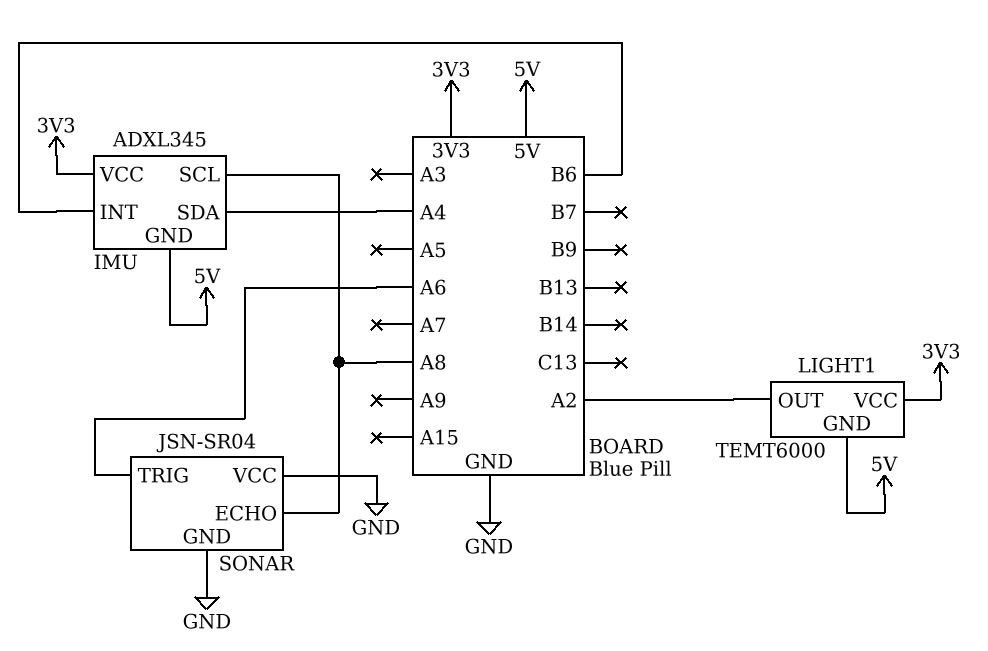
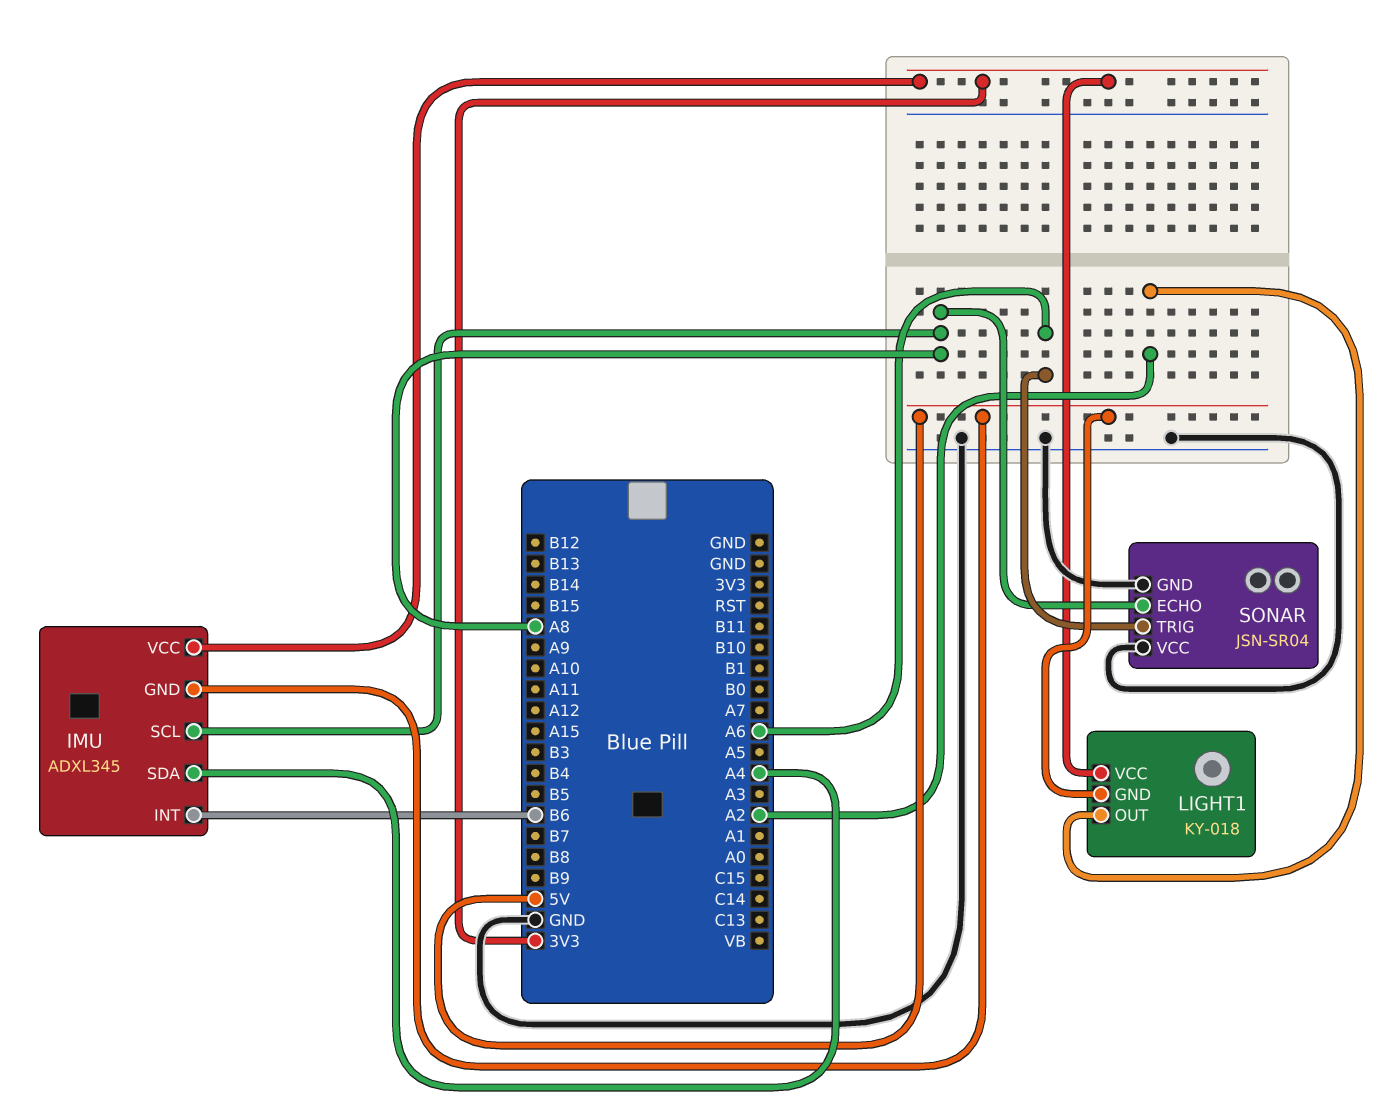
LIGHT1: TEMT6000 -> KY-018

